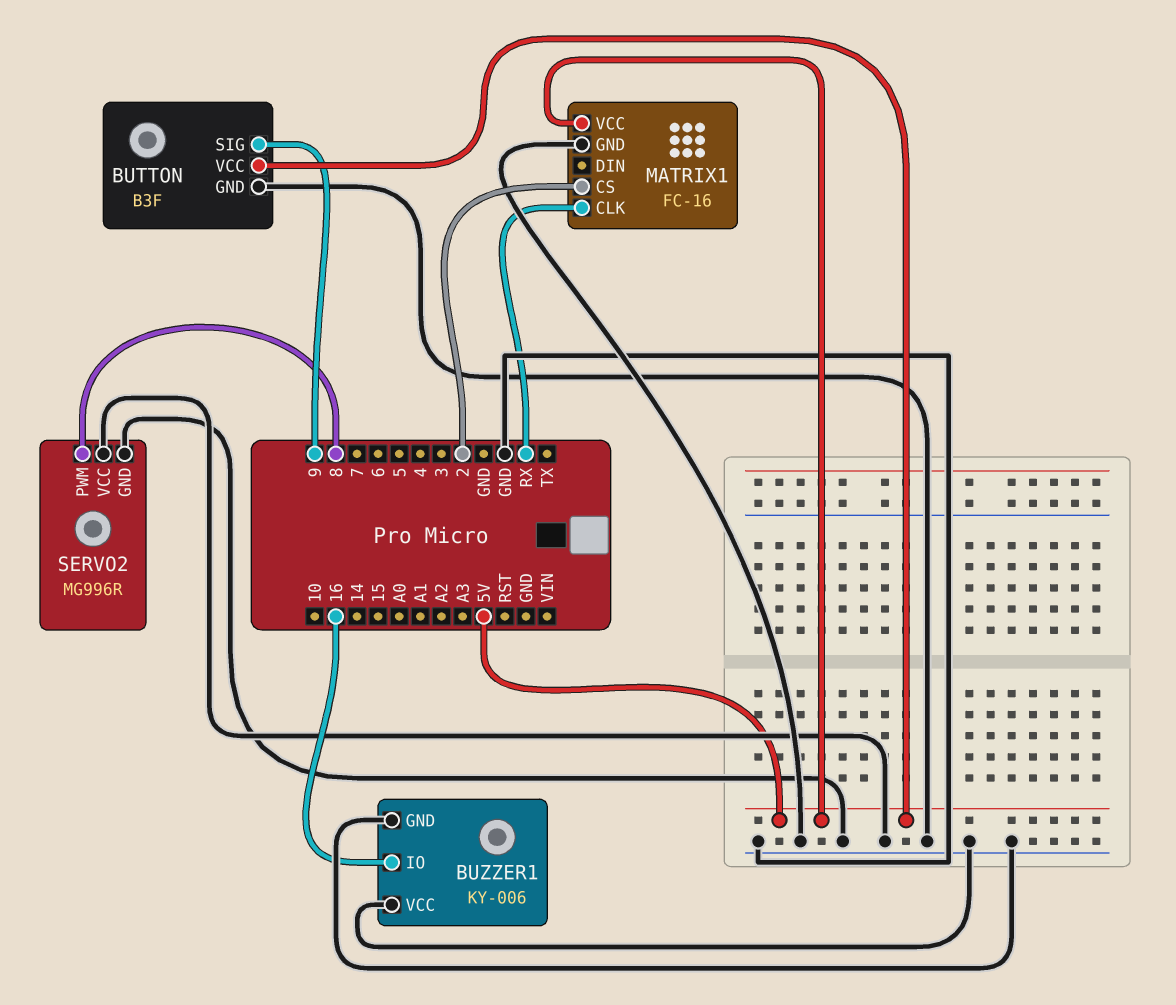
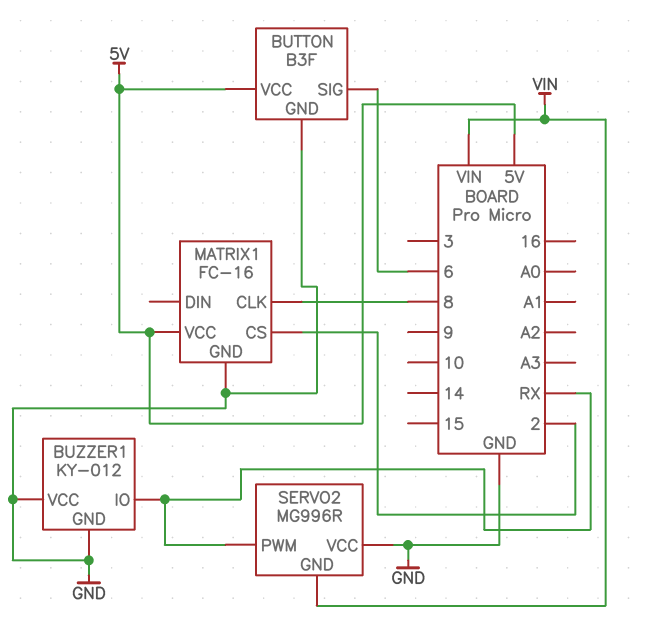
BUTTON pin SIG: 9 -> 6
BUZZER1: KY-006 -> KY-012
BUZZER1 pin IO: 16 -> RX
MATRIX1 pin CLK: RX -> 8
SERVO2 pin GND: GND -> VIN
SERVO2 pin PWM: 8 -> RX

